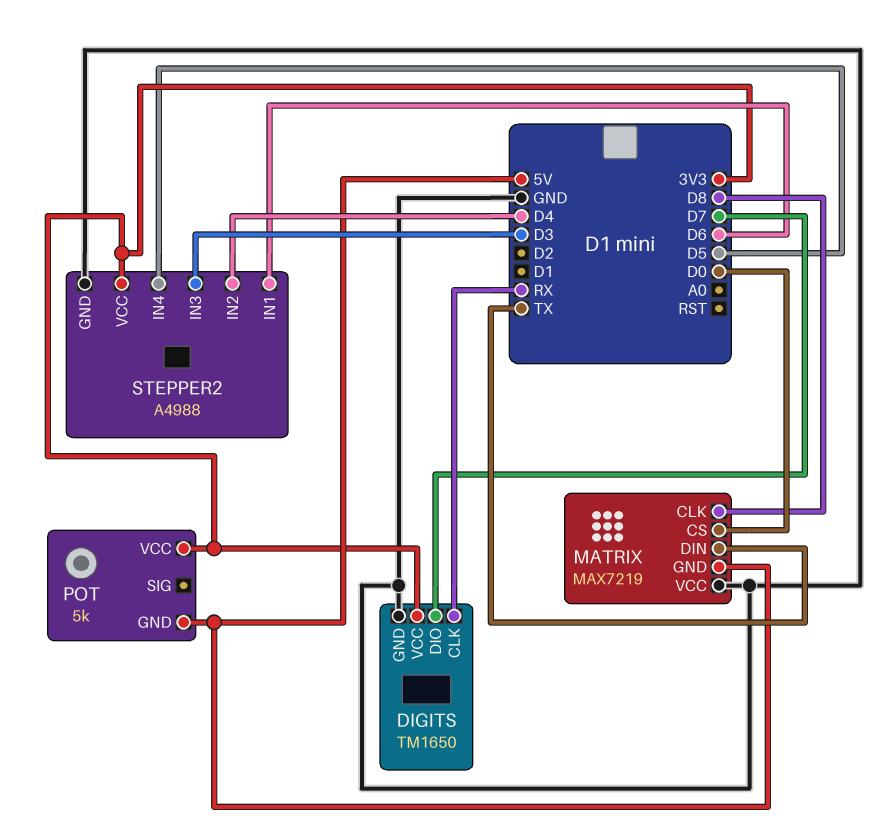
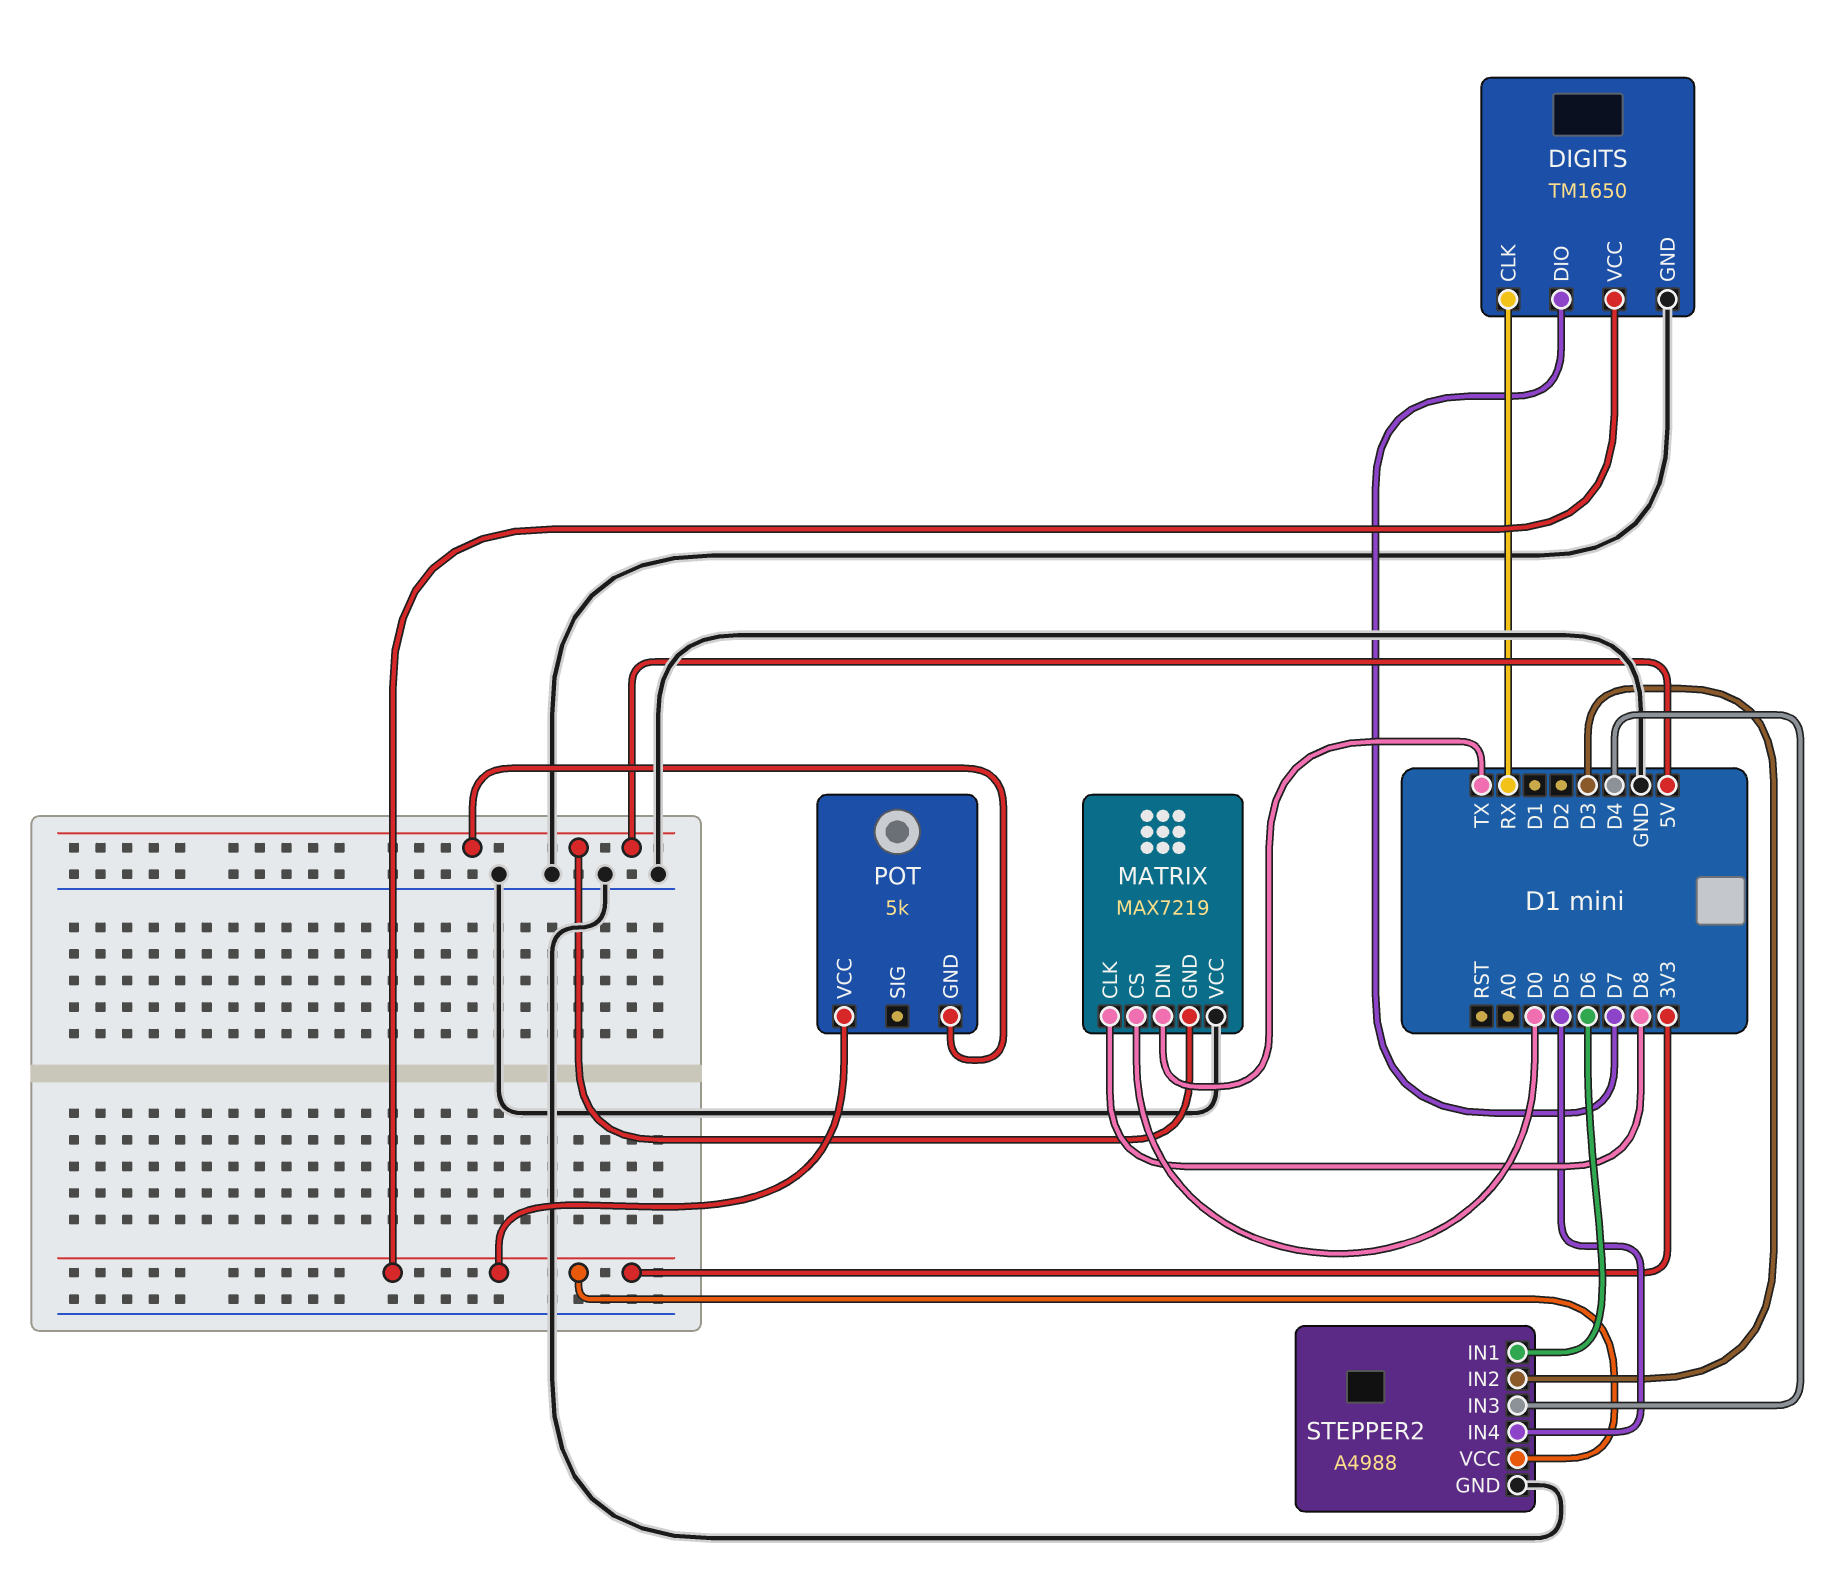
STEPPER2 pin IN2: D4 -> D3
STEPPER2 pin IN3: D3 -> D4

